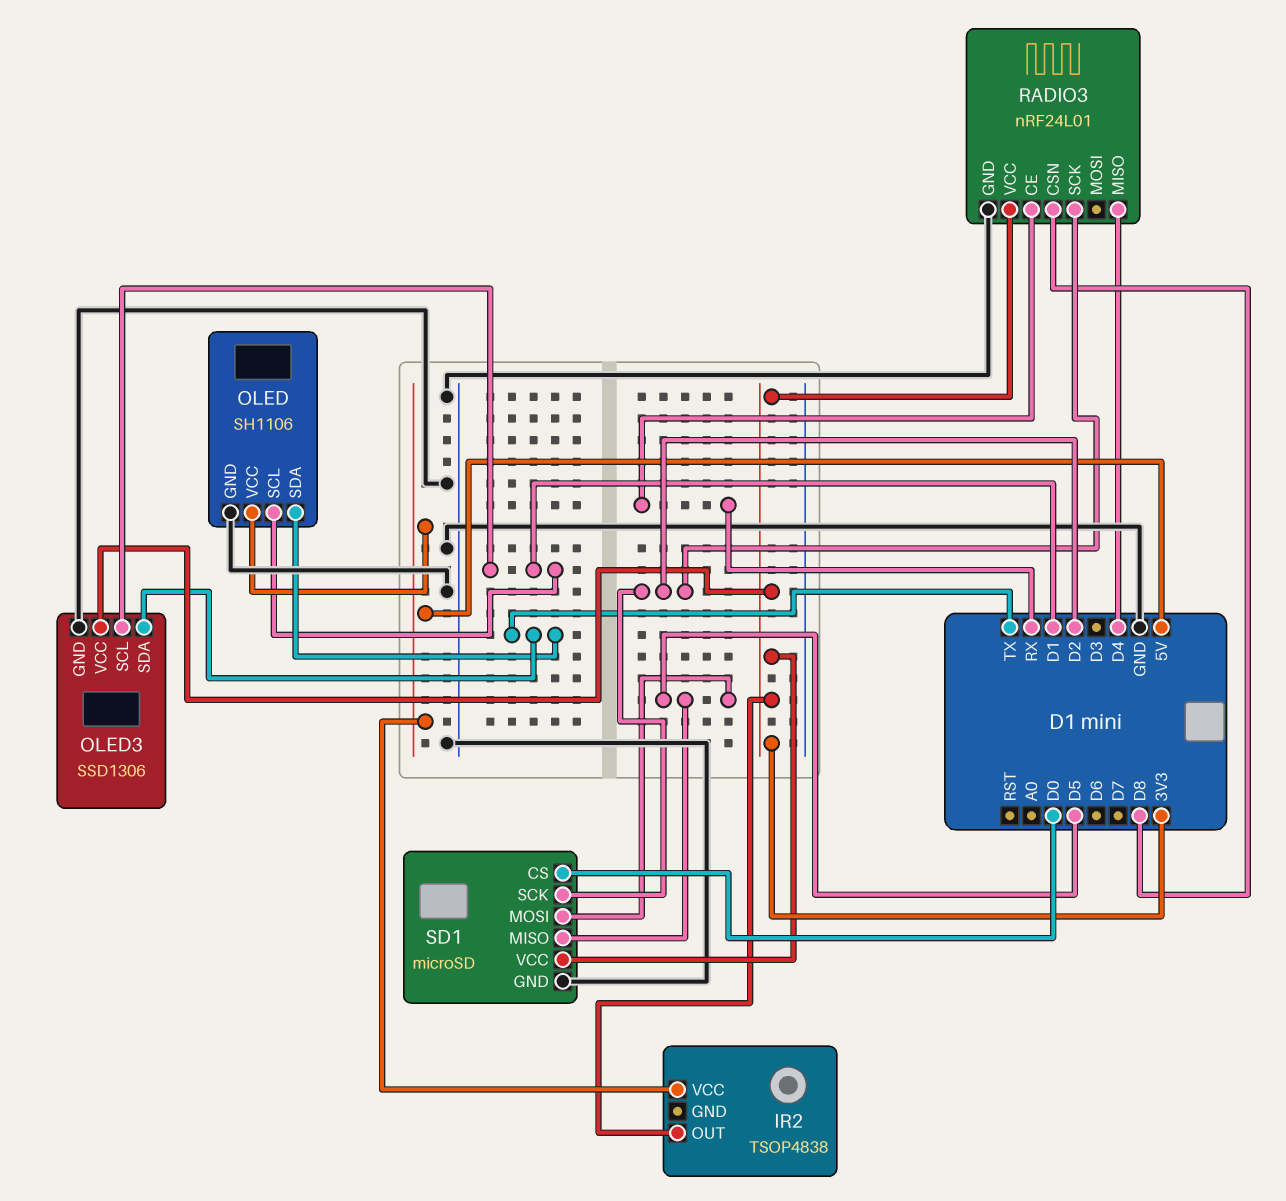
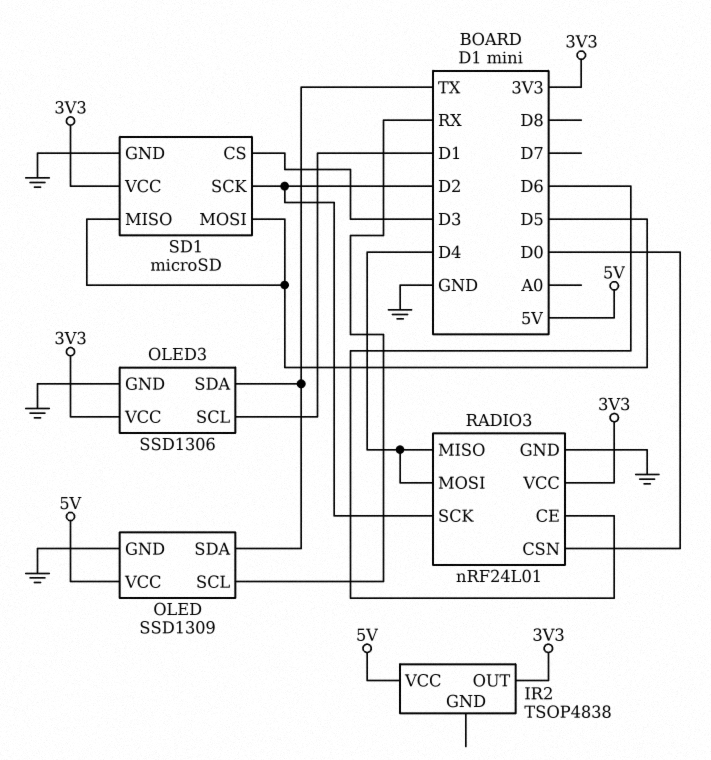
OLED: SH1106 -> SSD1309
OLED pin SCL: D1 -> RX
RADIO3 pin CE: RX -> D6
RADIO3 pin CSN: D8 -> D0
RADIO3 pin MOSI: none -> D4
SD1 pin CS: D0 -> D3

